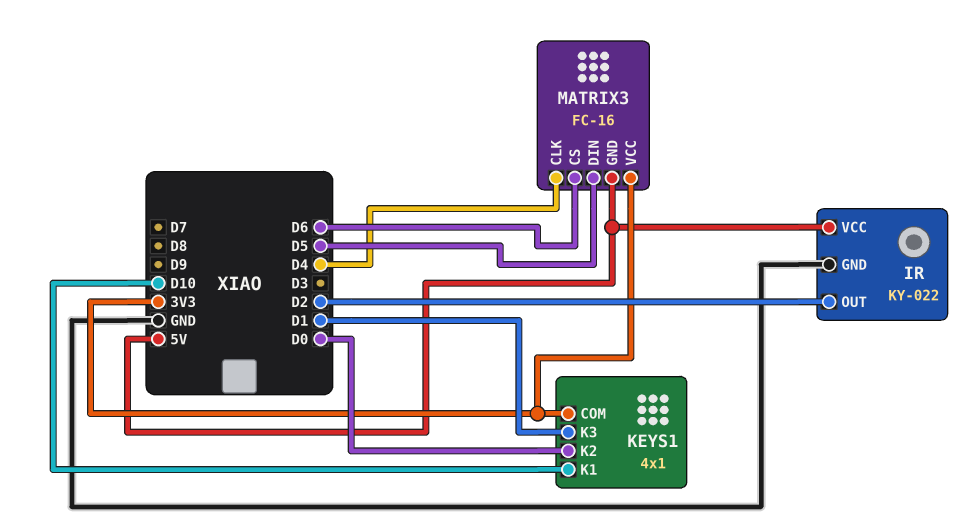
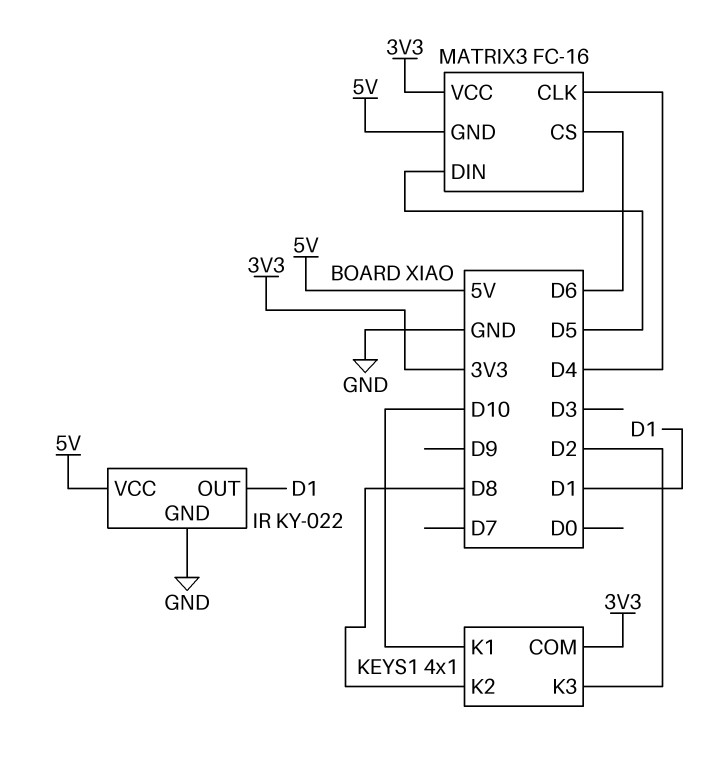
IR pin OUT: D2 -> D1
KEYS1 pin K2: D0 -> D8
KEYS1 pin K3: D1 -> D2

